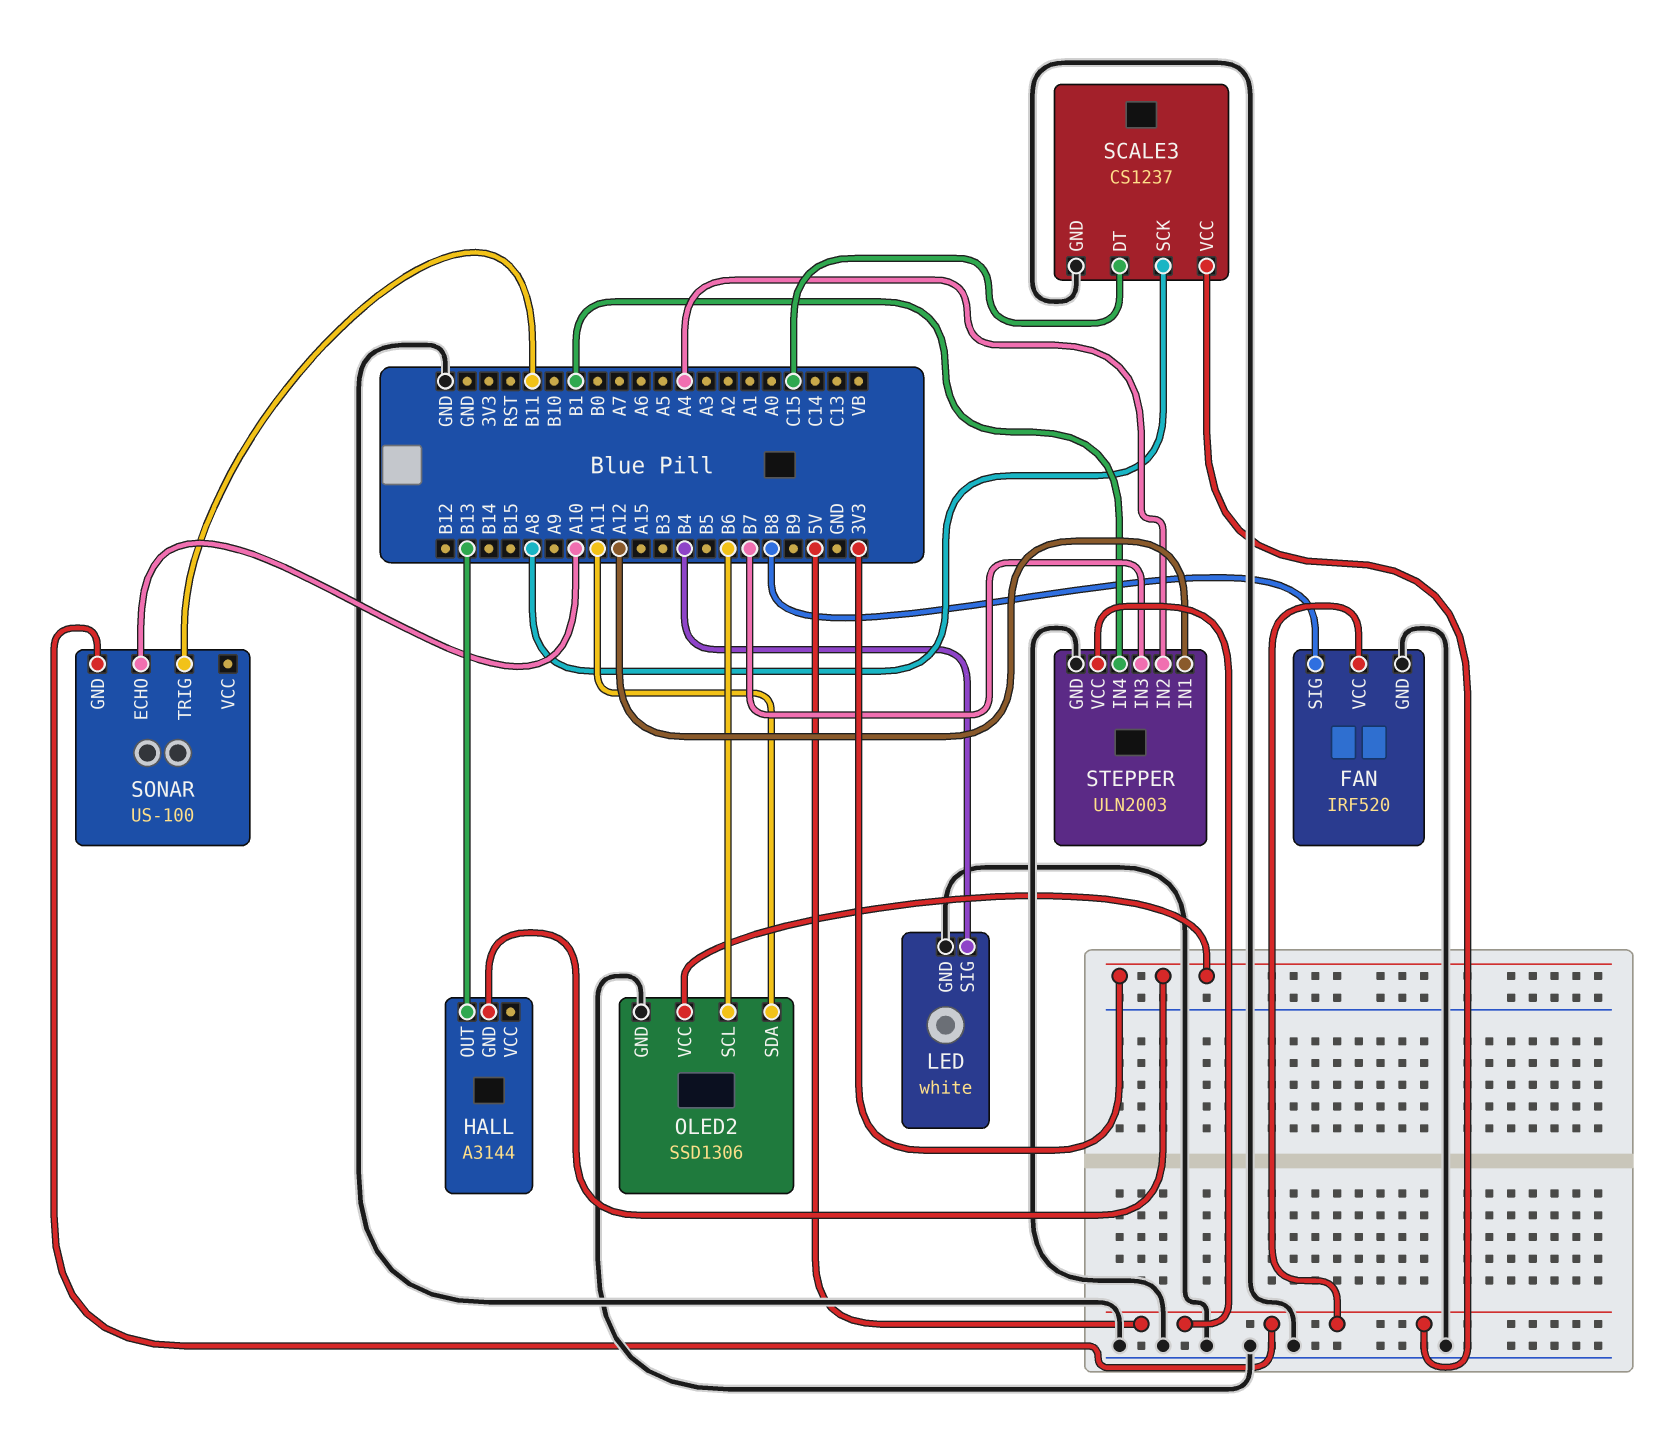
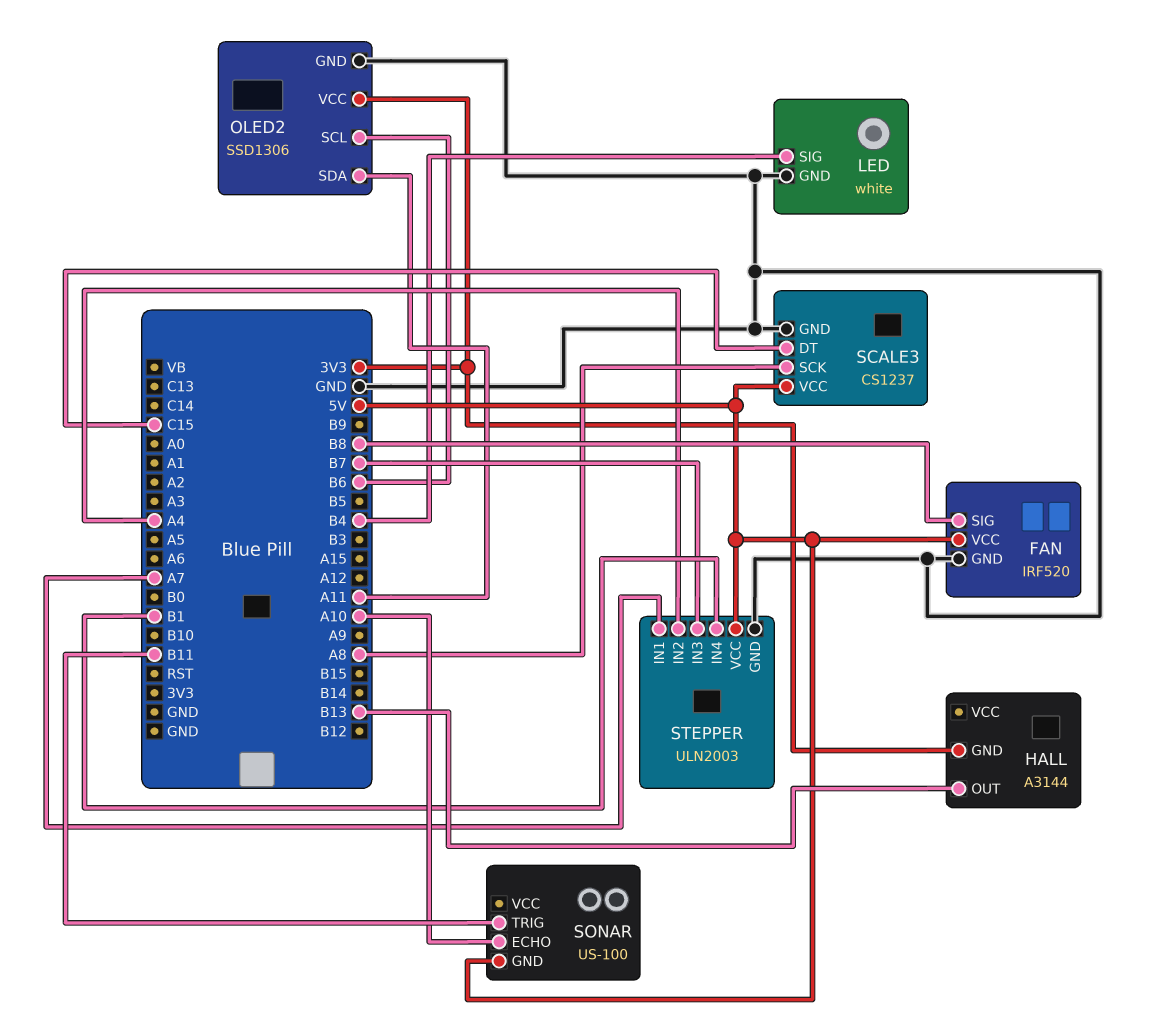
STEPPER pin IN1: A12 -> A7

